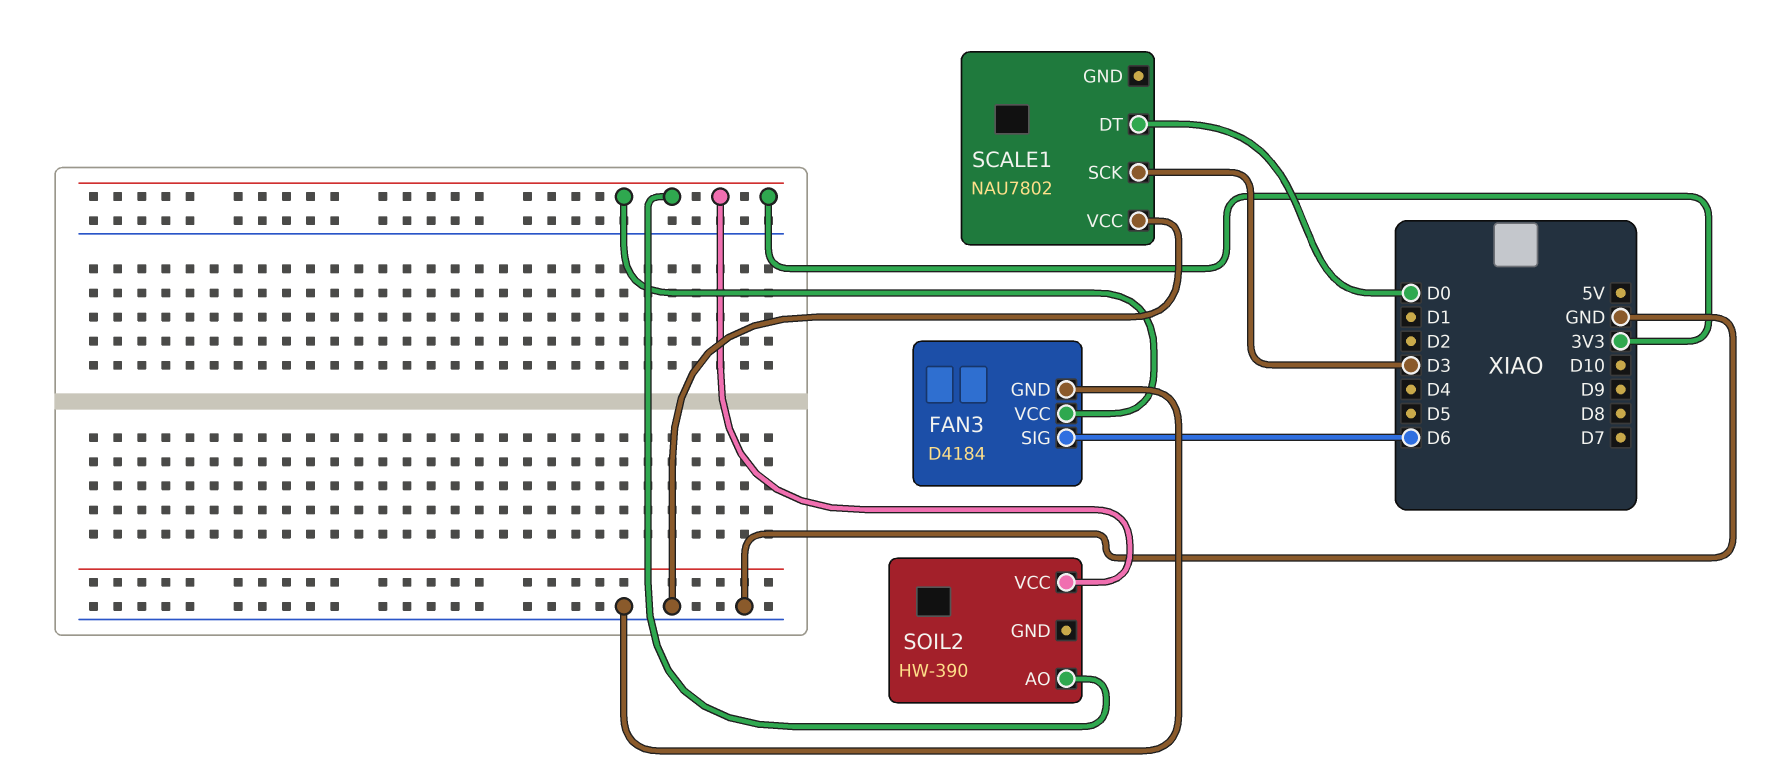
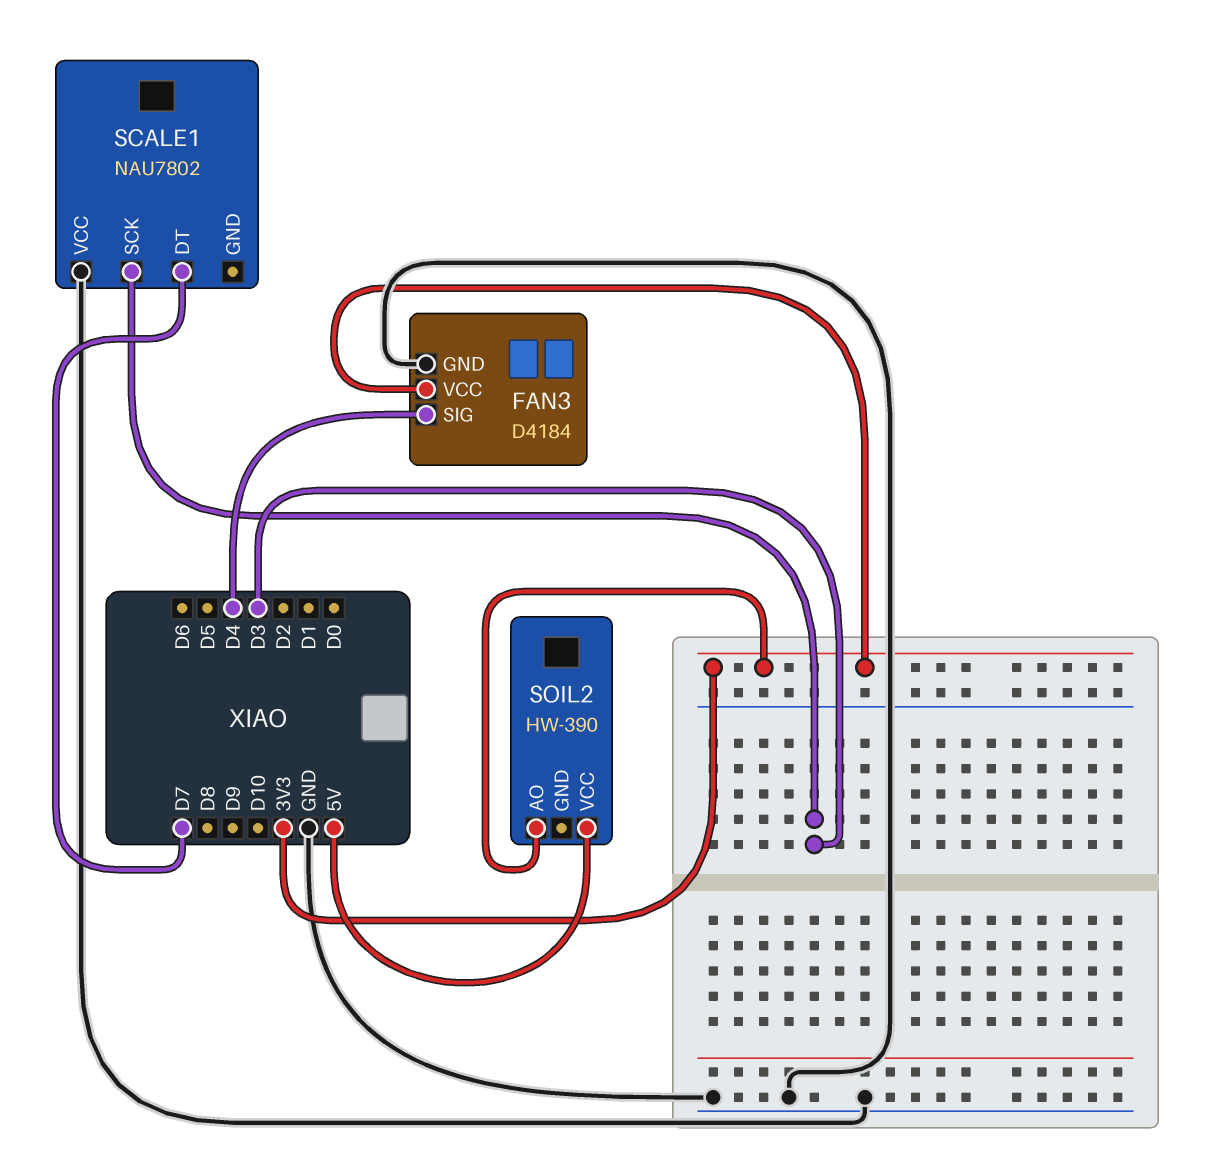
FAN3 pin SIG: D6 -> D4
SCALE1 pin DT: D0 -> D7
SOIL2 pin VCC: 3V3 -> 5V

